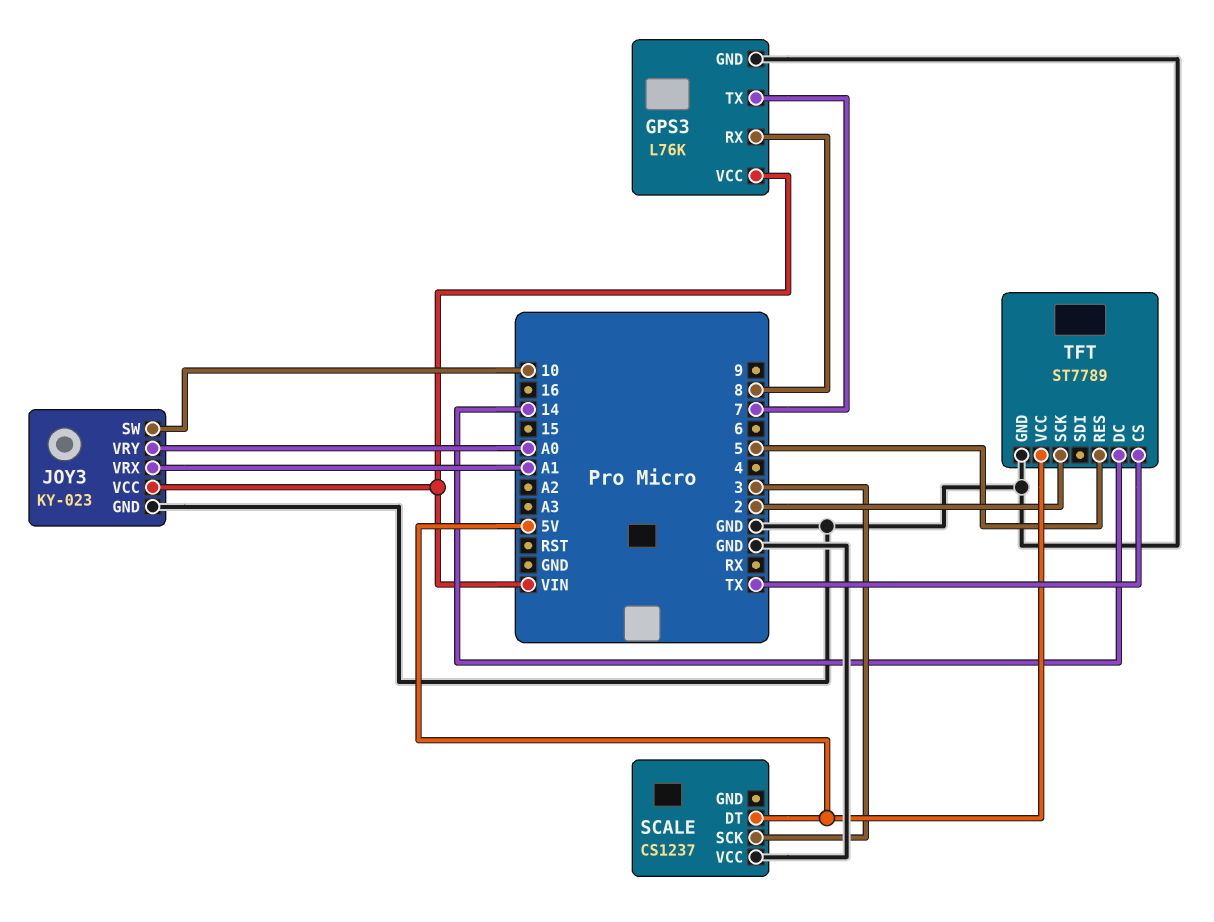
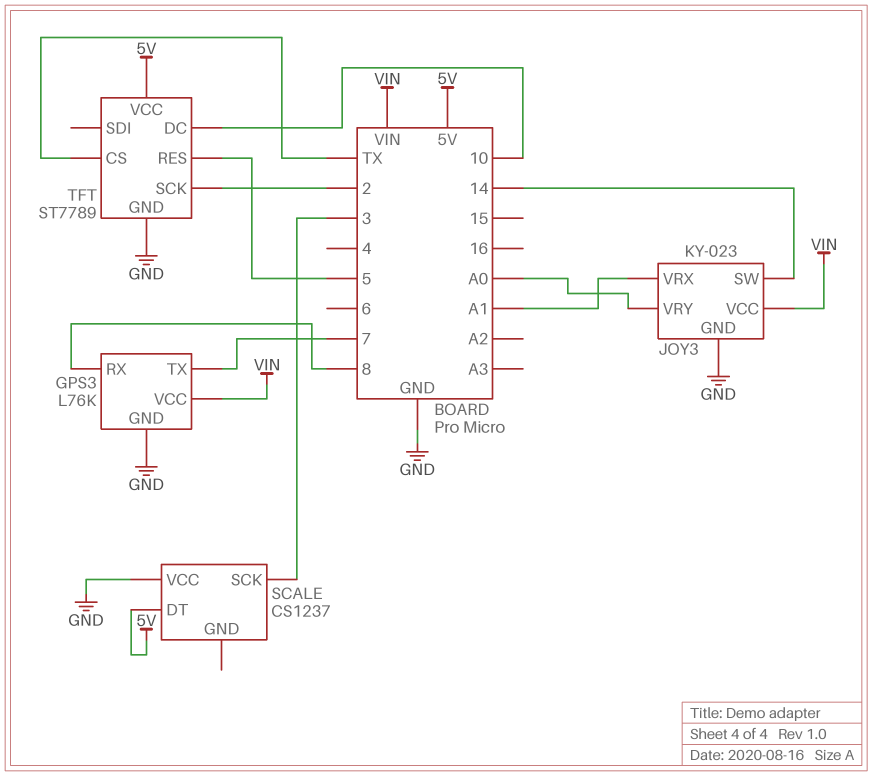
JOY3 pin SW: 10 -> 14
TFT pin DC: 14 -> 10

